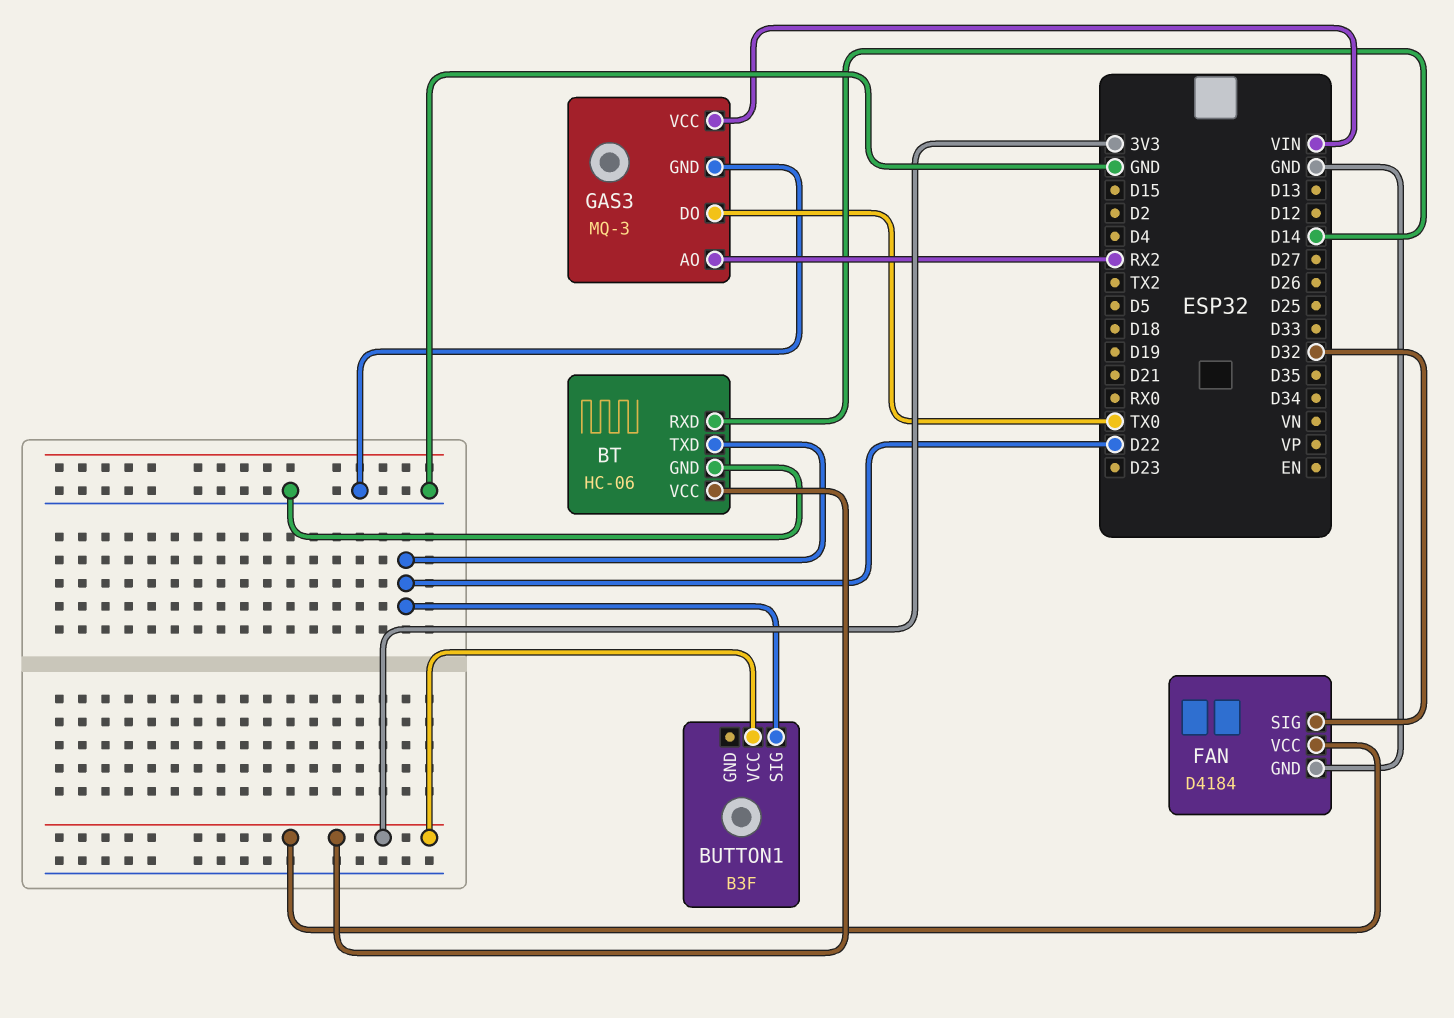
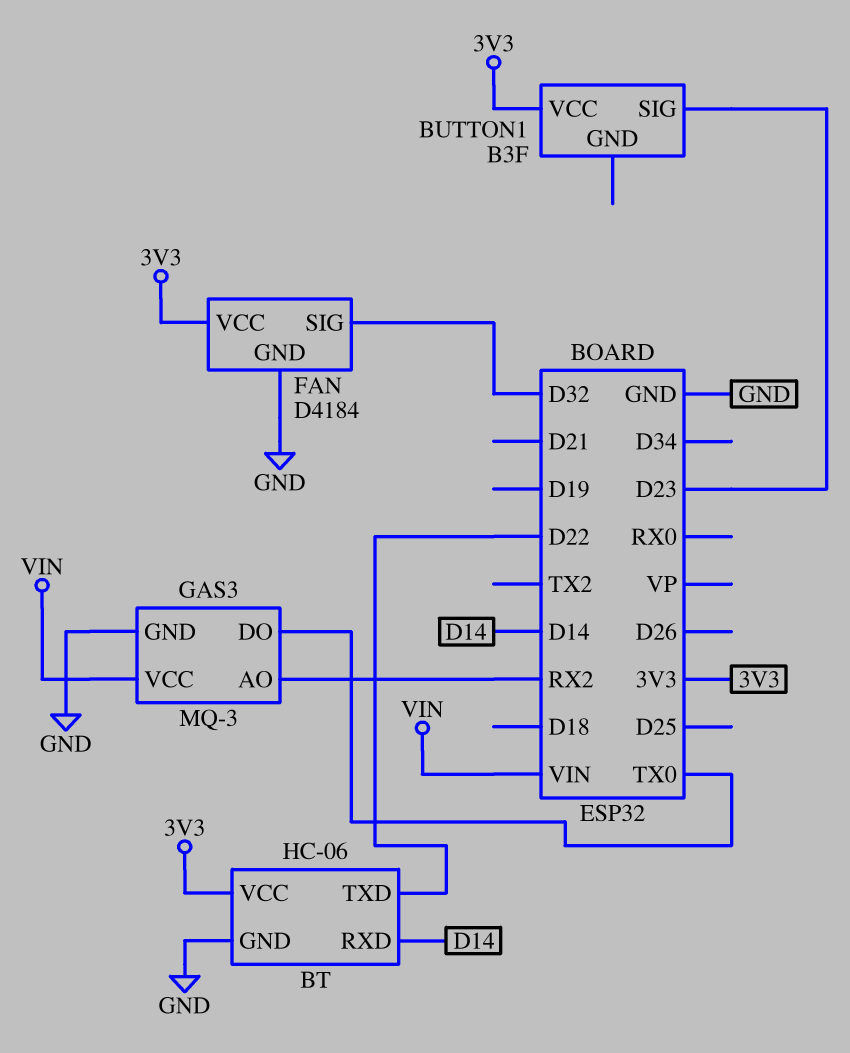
BUTTON1 pin SIG: D22 -> D23

